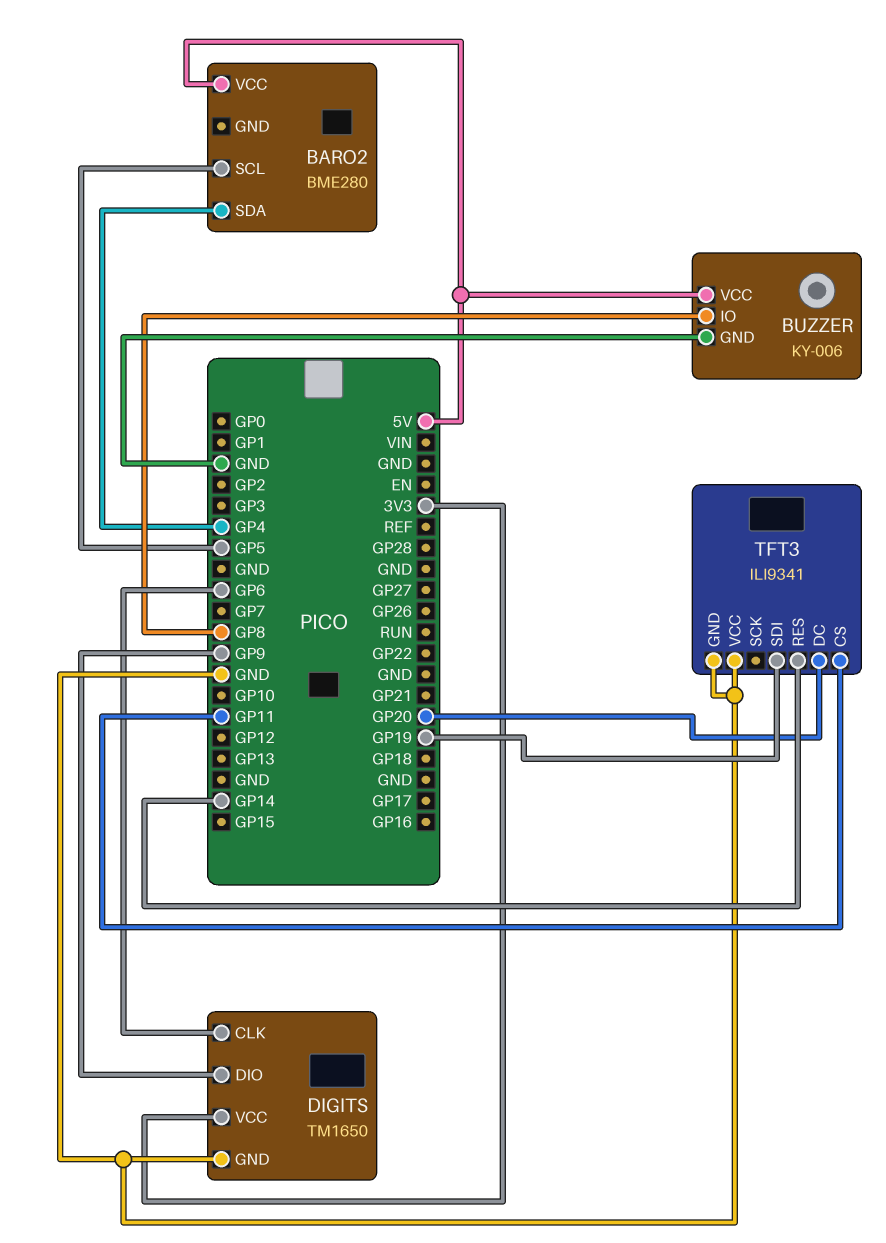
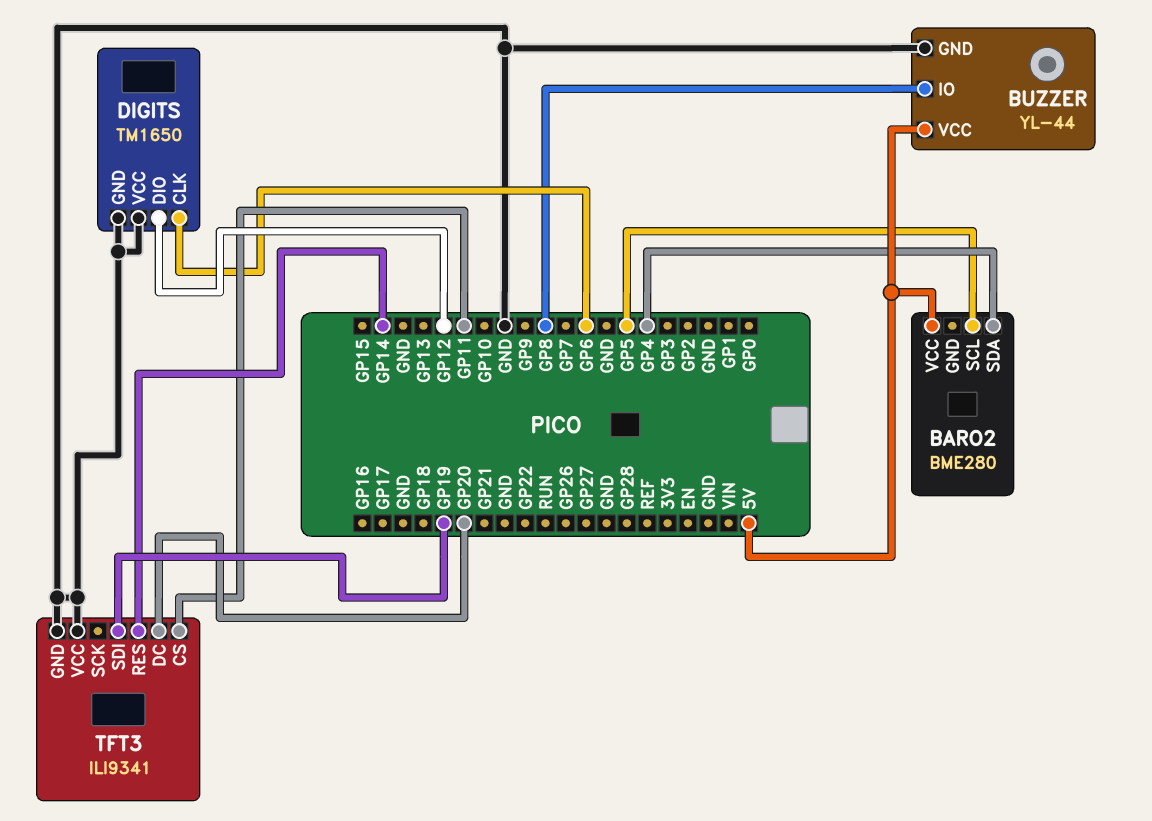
BUZZER: KY-006 -> YL-44
DIGITS pin DIO: GP9 -> GP12
DIGITS pin VCC: 3V3 -> GND

